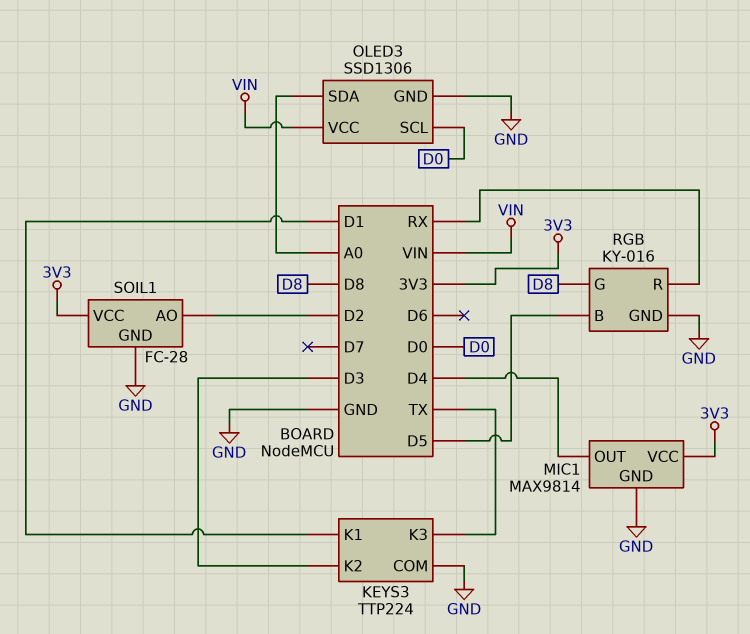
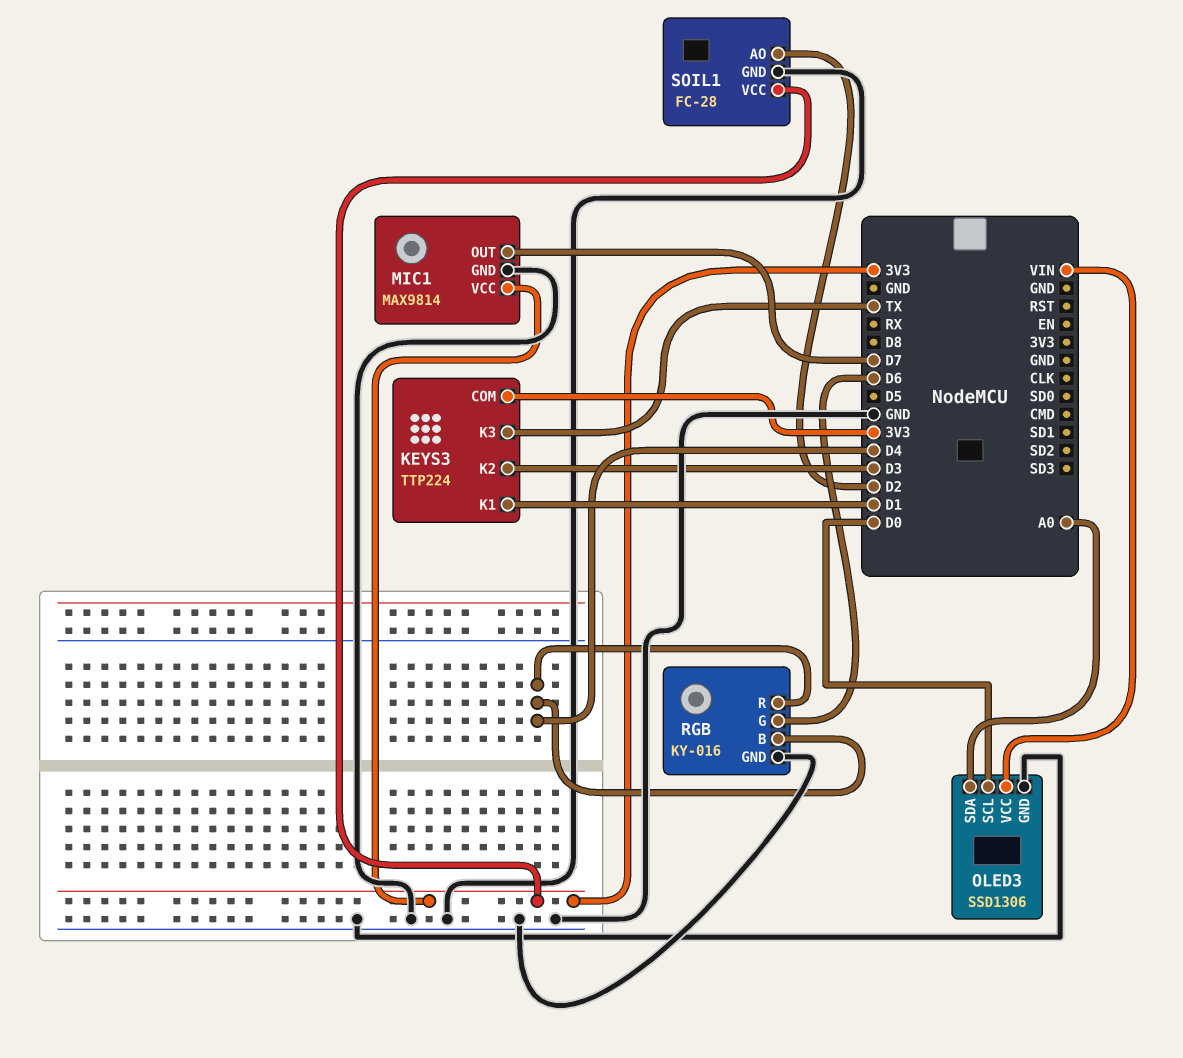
KEYS3 pin COM: GND -> 3V3
MIC1 pin OUT: D4 -> D7
RGB pin B: D5 -> D4
RGB pin G: D8 -> D6
RGB pin R: RX -> D4

